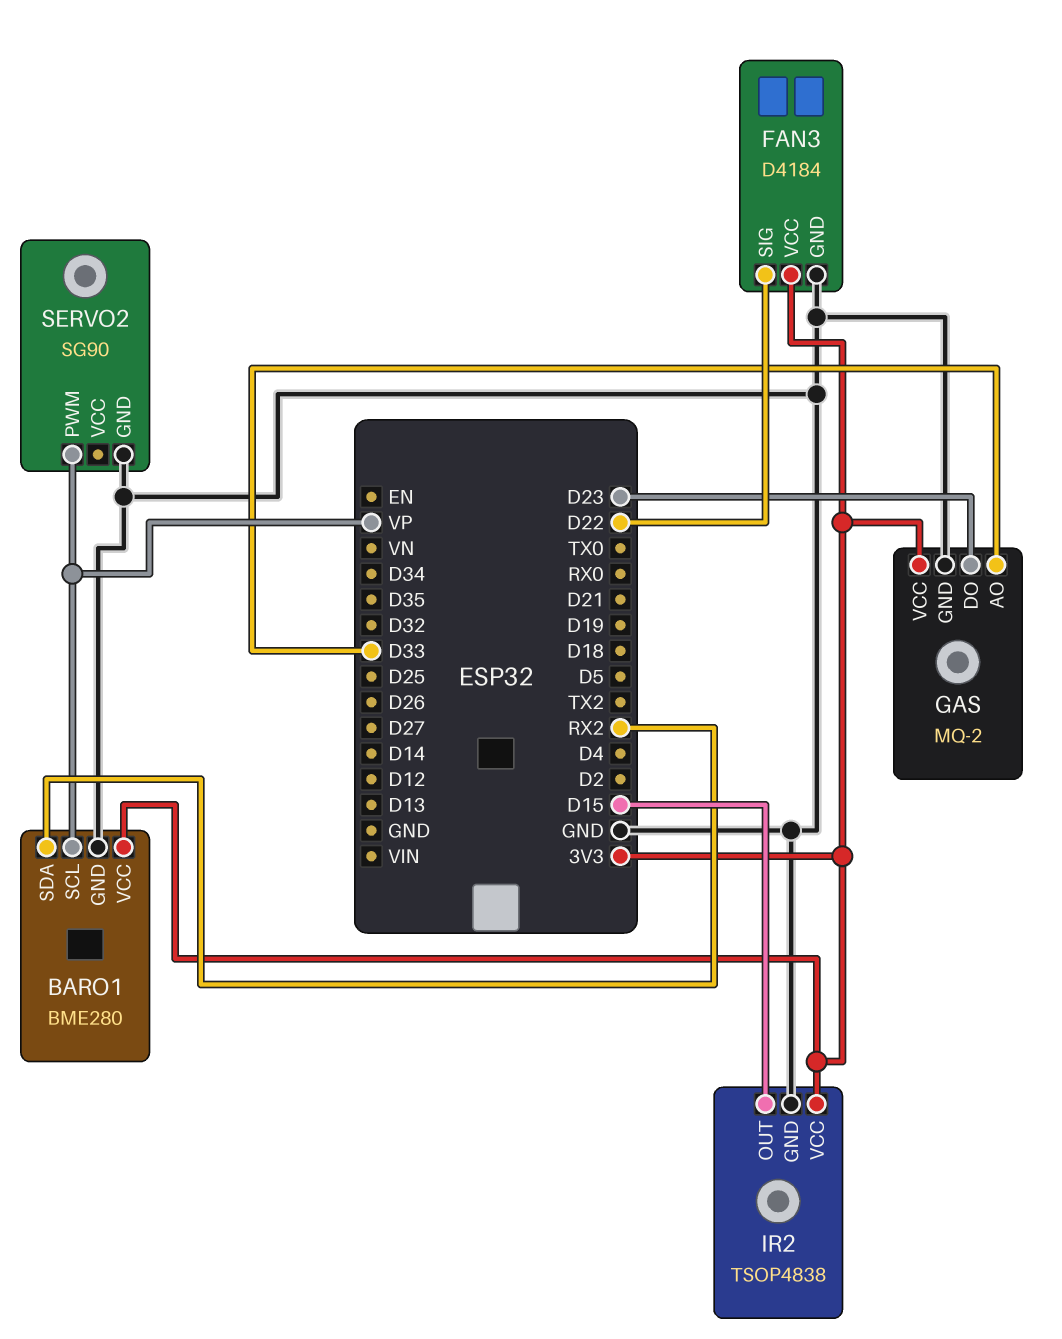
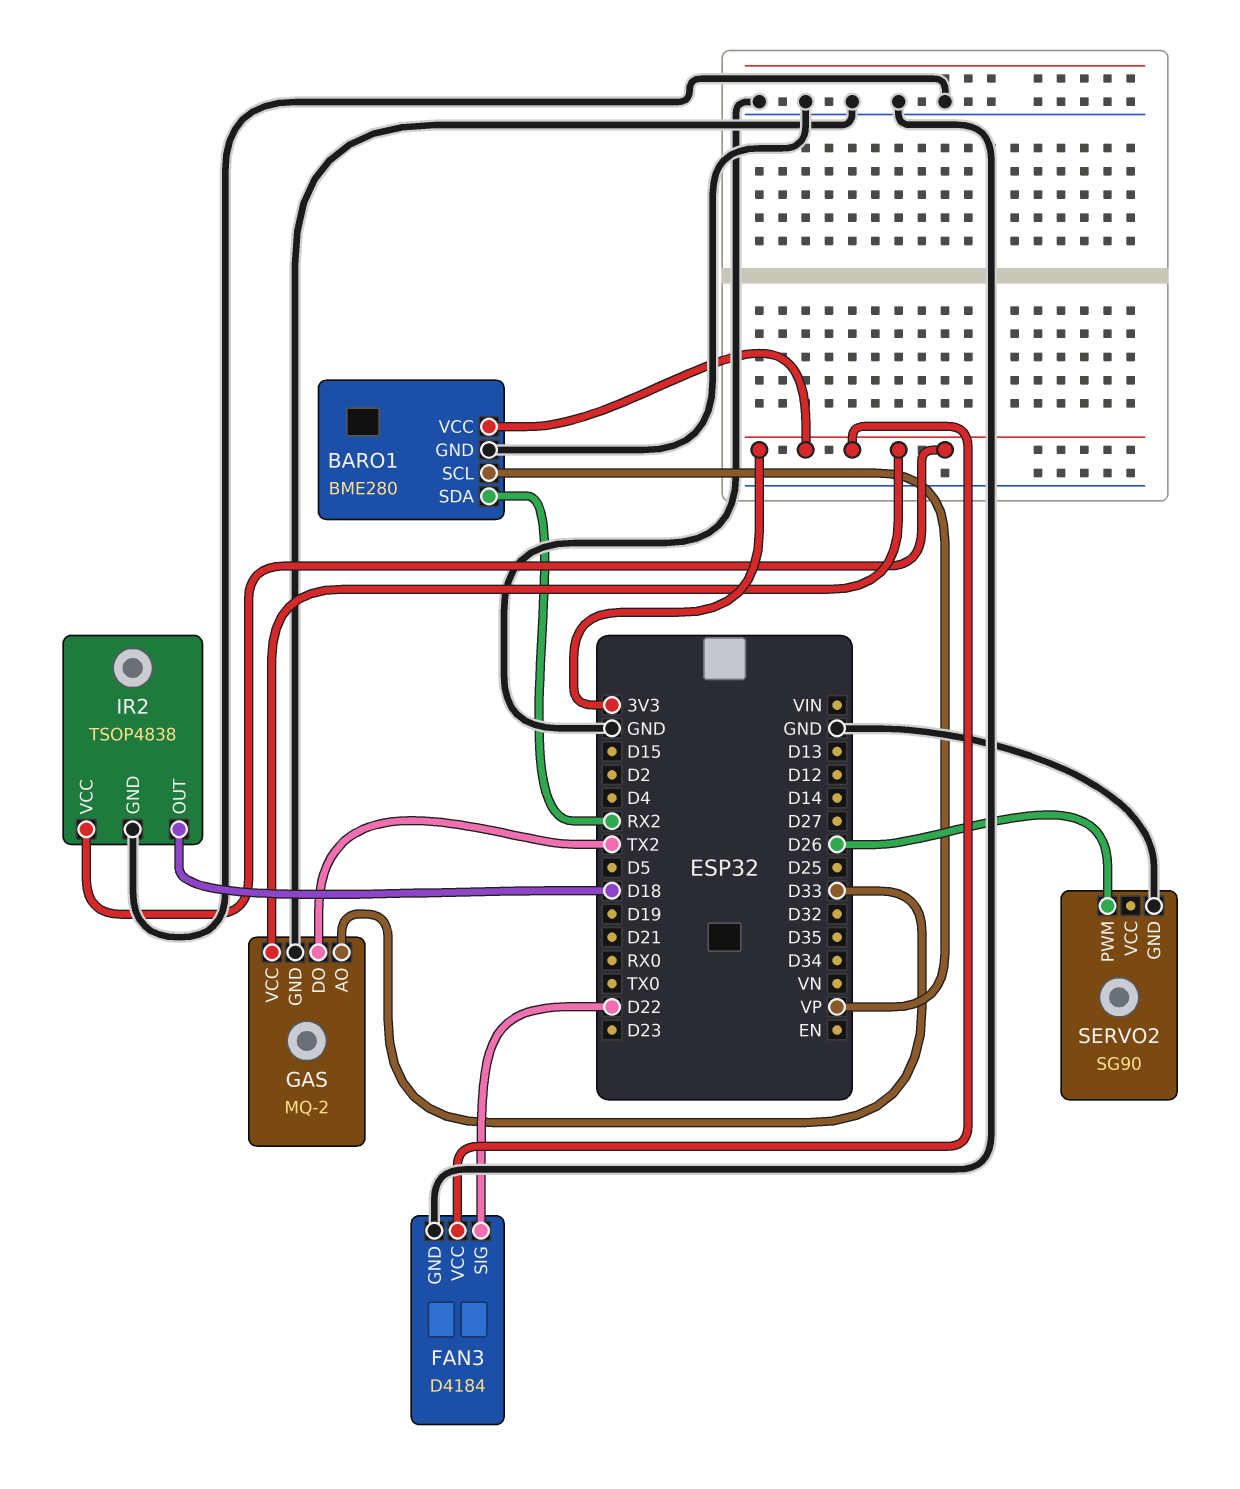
GAS pin DO: D23 -> TX2
IR2 pin OUT: D15 -> D18
SERVO2 pin PWM: VP -> D26

